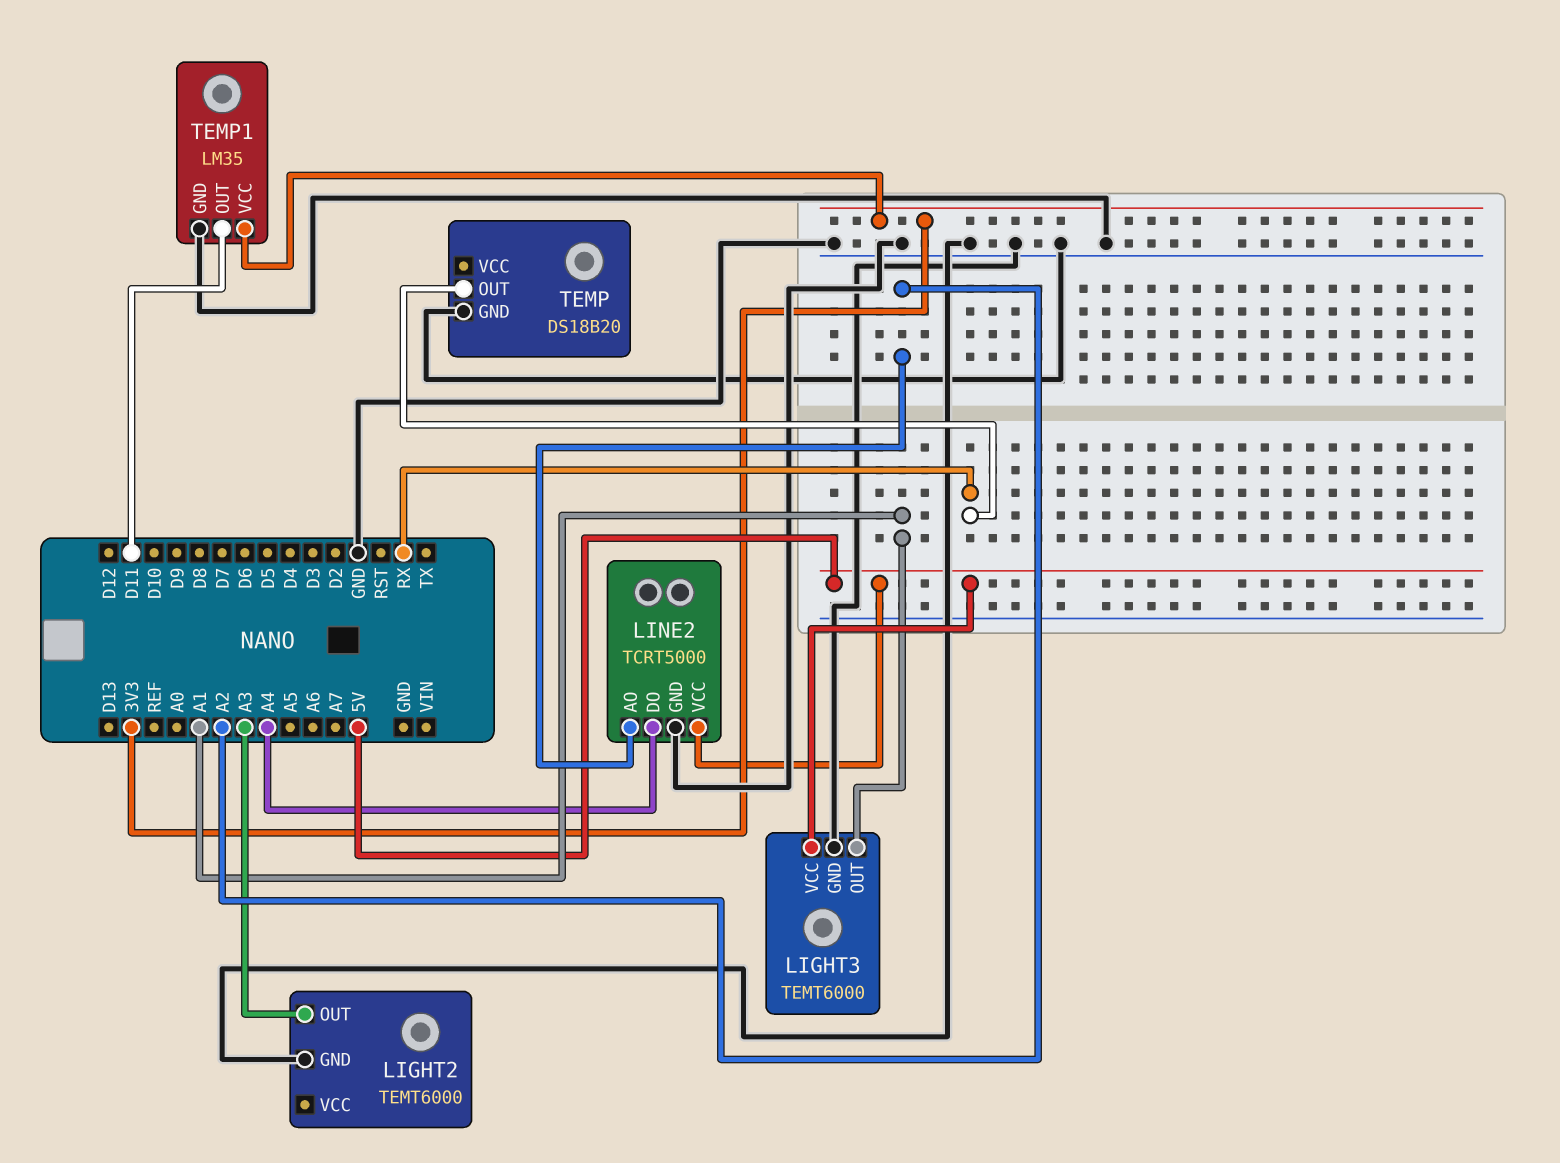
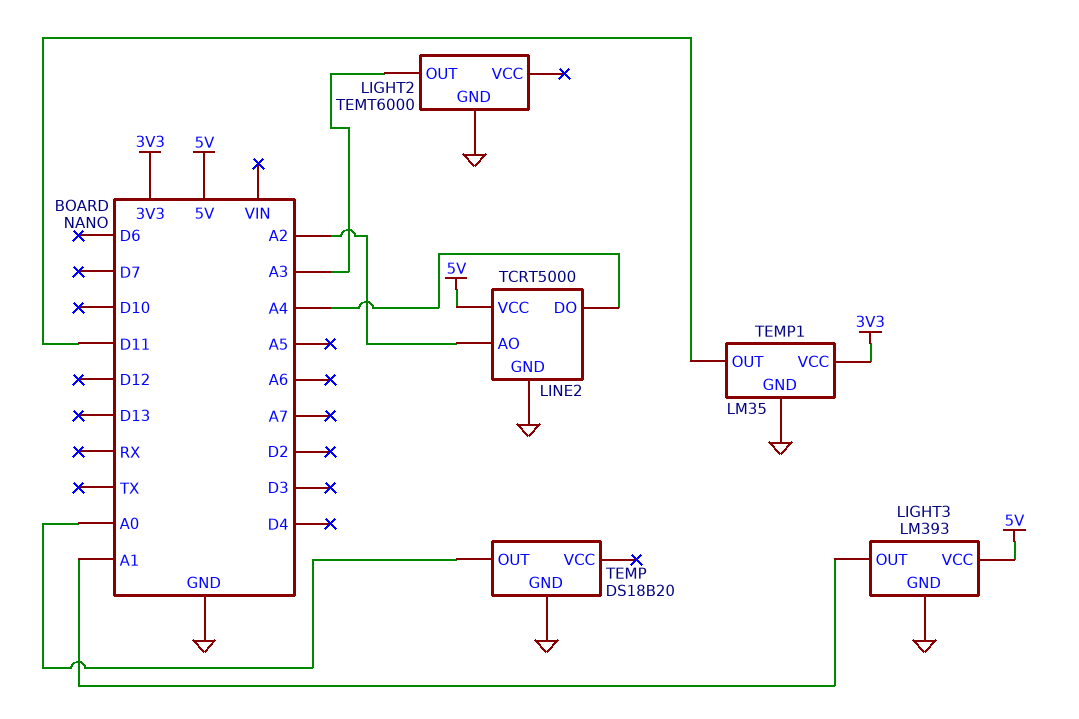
LIGHT3: TEMT6000 -> LM393
TEMP pin OUT: RX -> A0

